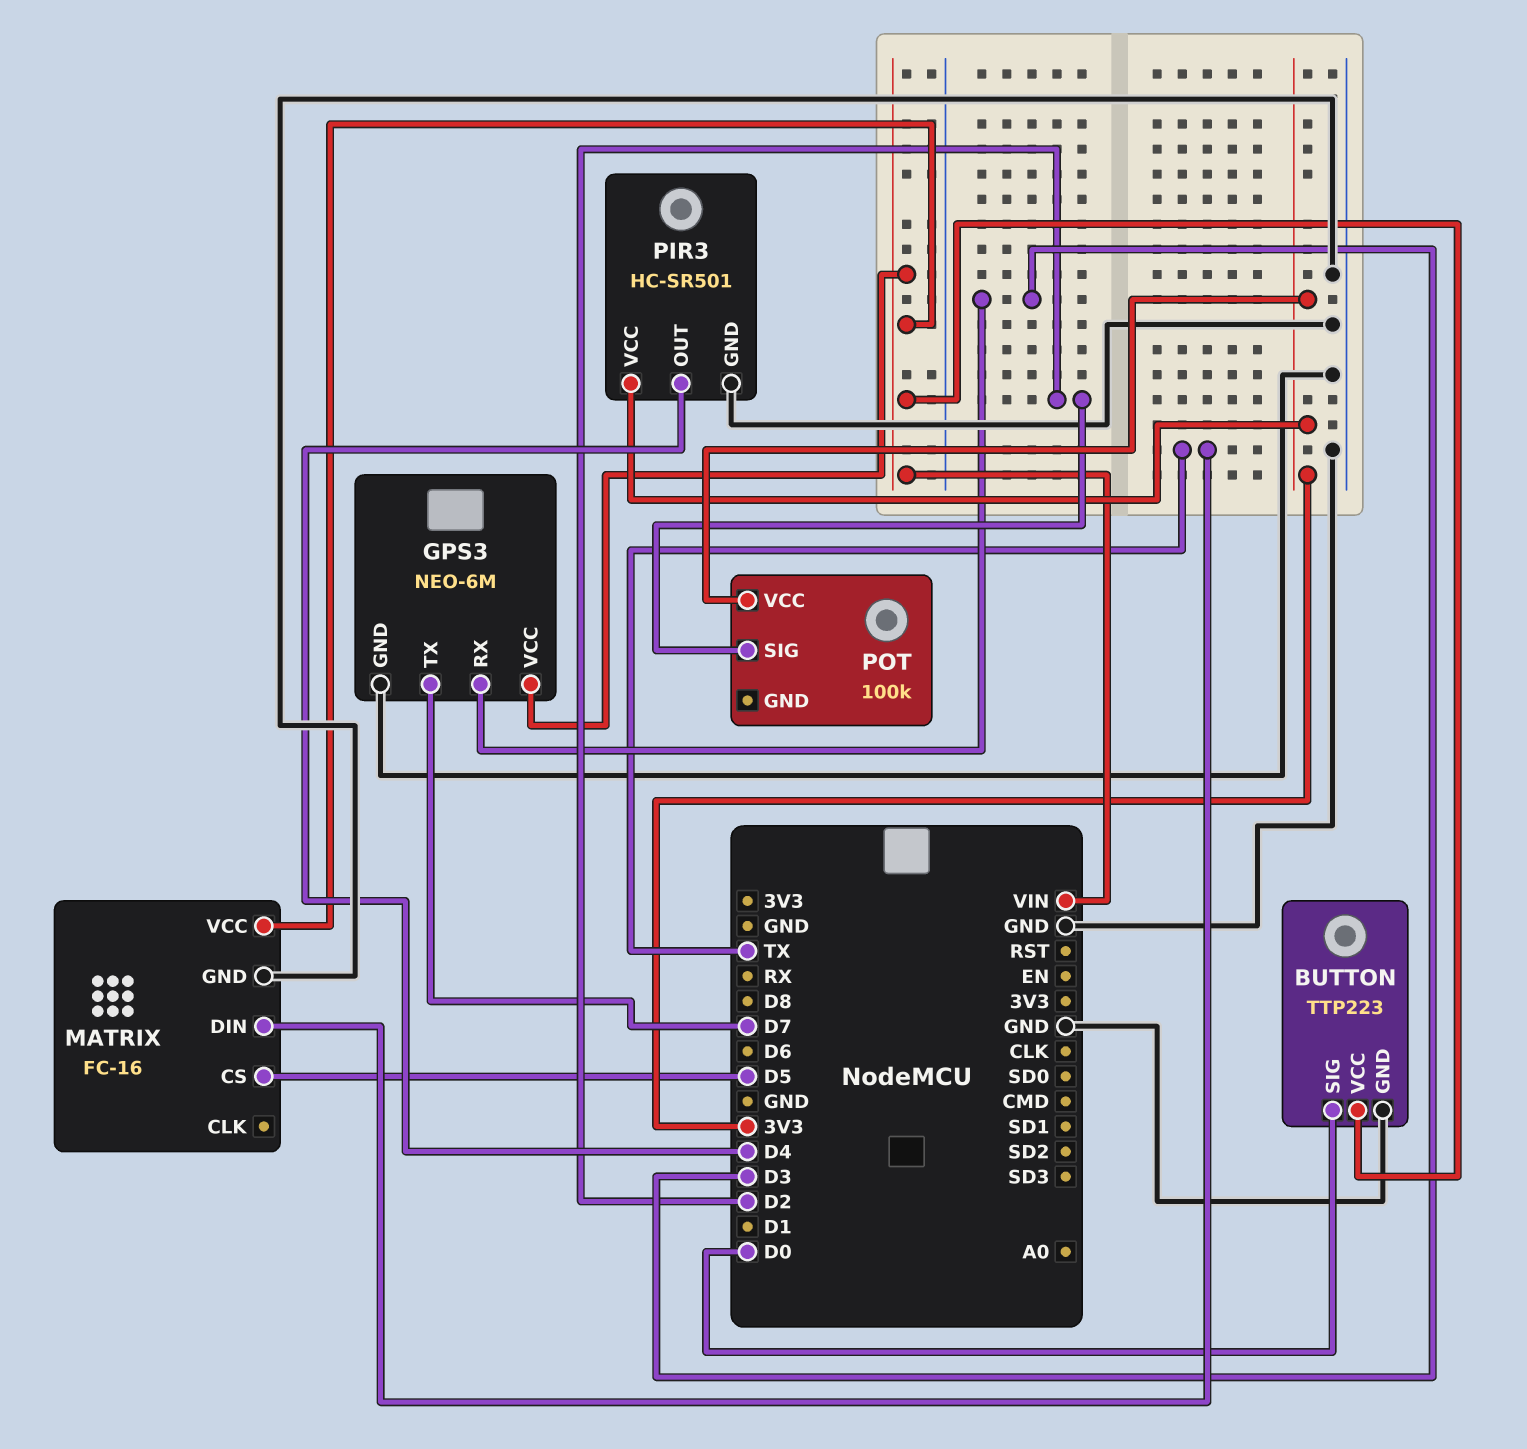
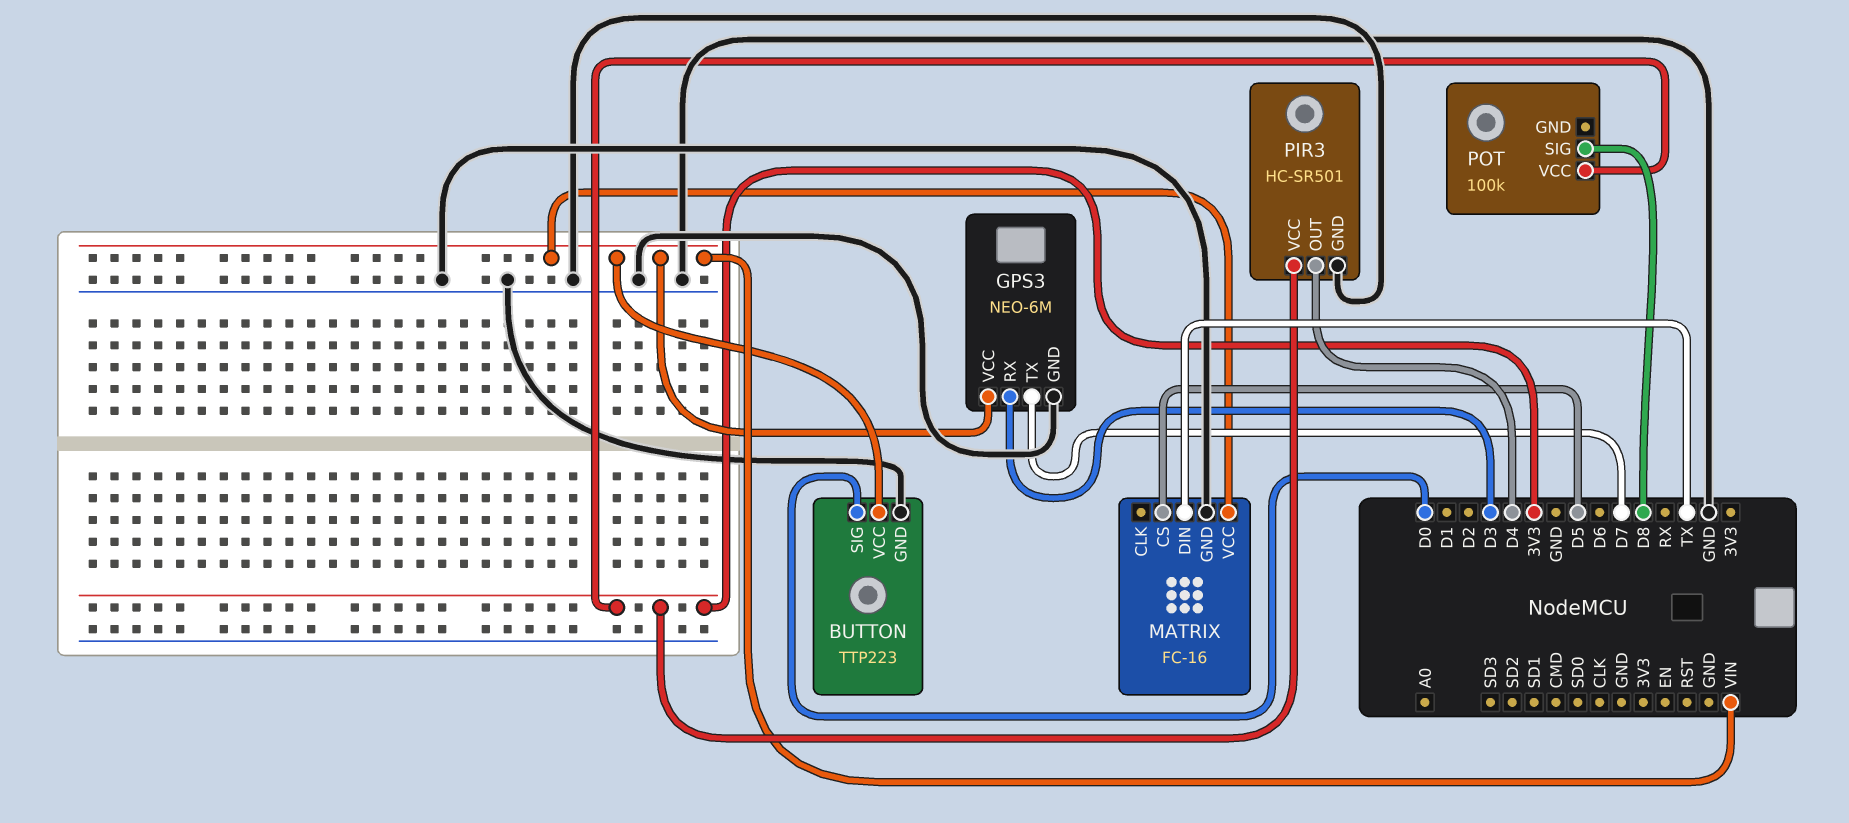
POT pin SIG: D2 -> D8

